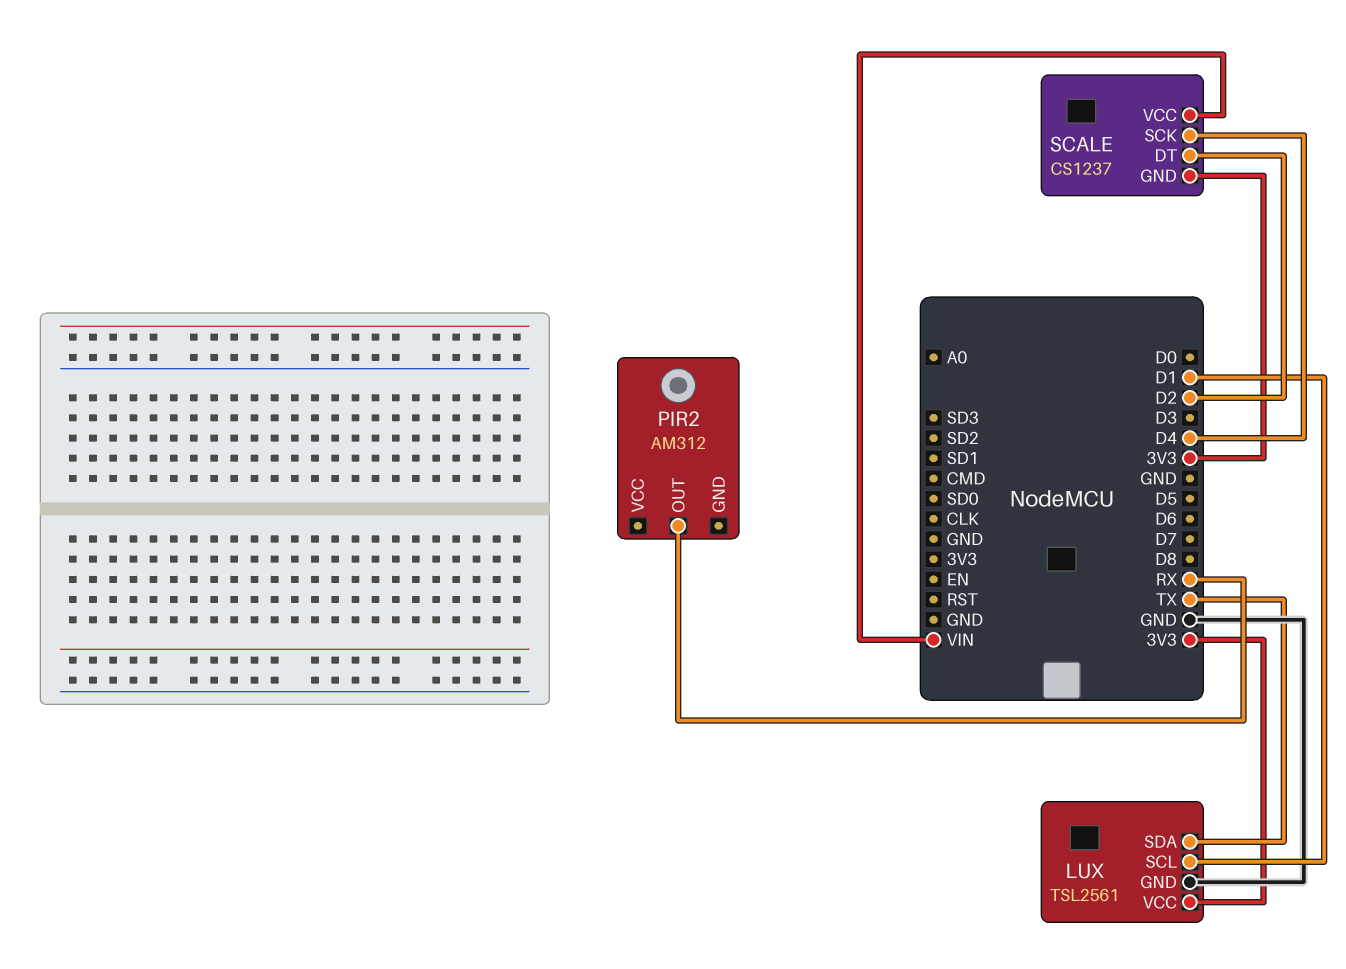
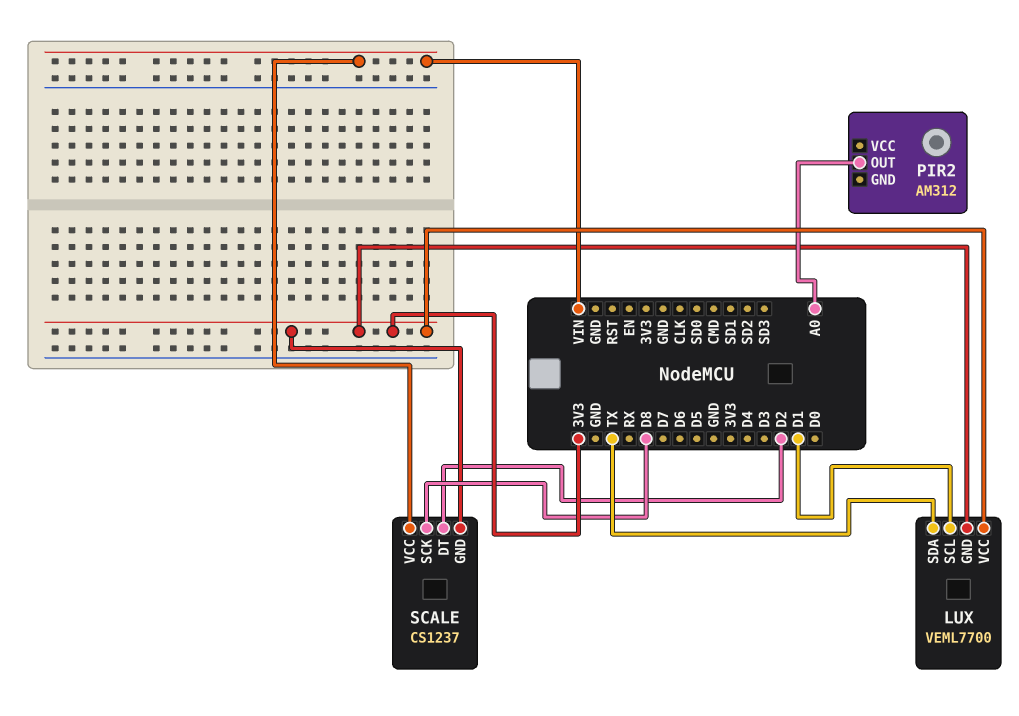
LUX: TSL2561 -> VEML7700
LUX pin GND: GND -> 3V3
PIR2 pin OUT: RX -> A0
SCALE pin SCK: D4 -> D8

